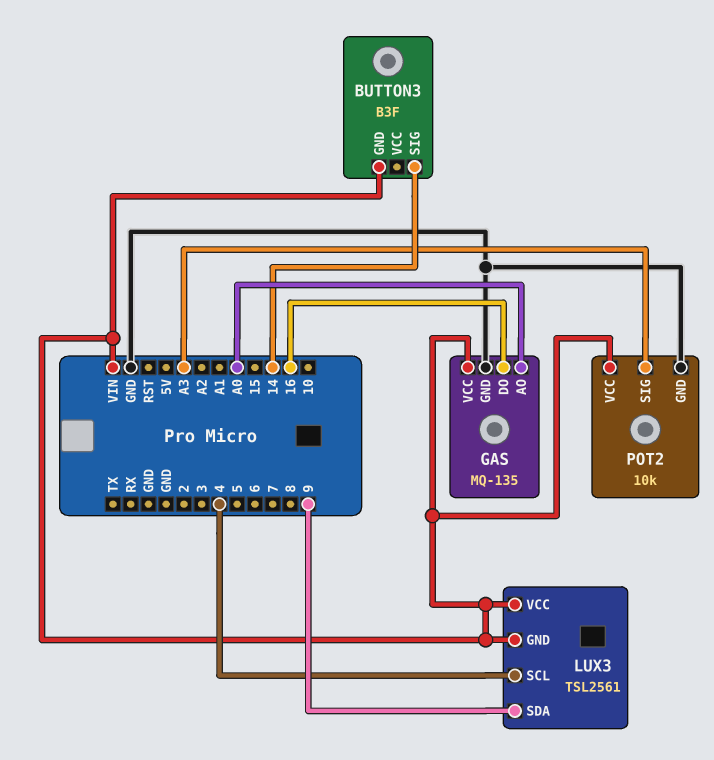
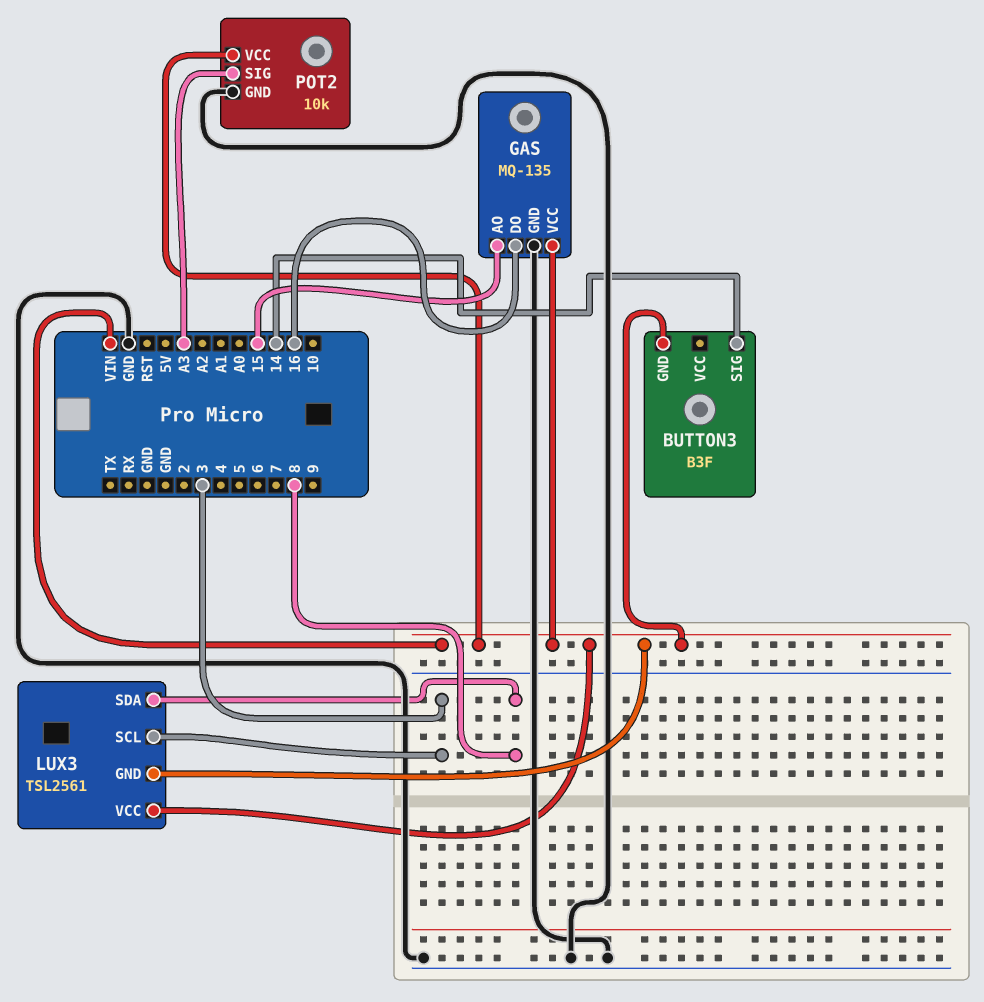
GAS pin AO: A0 -> 15
LUX3 pin SCL: 4 -> 3
LUX3 pin SDA: 9 -> 8

